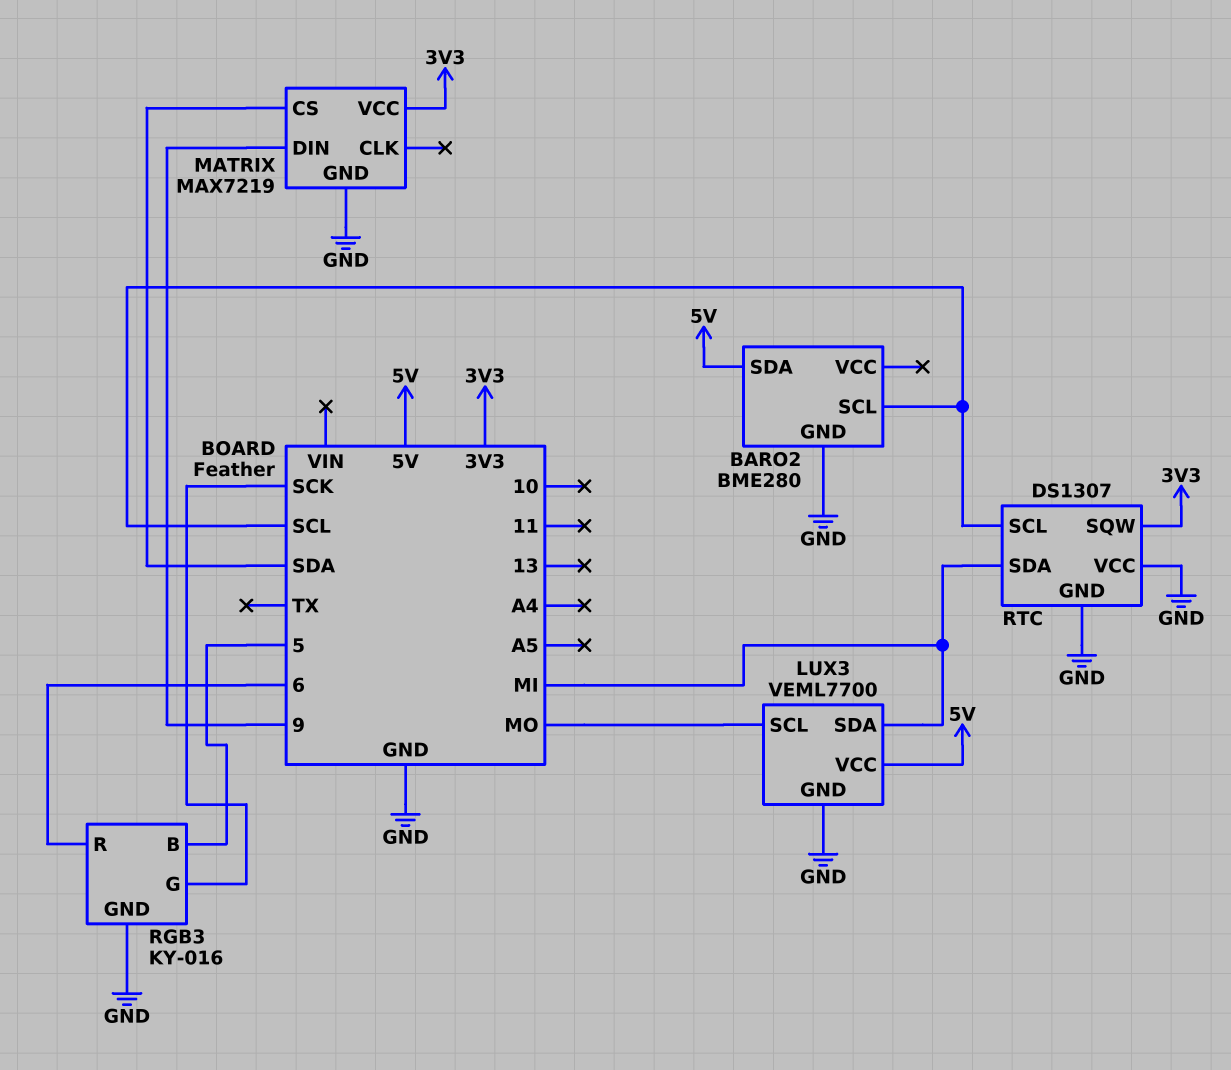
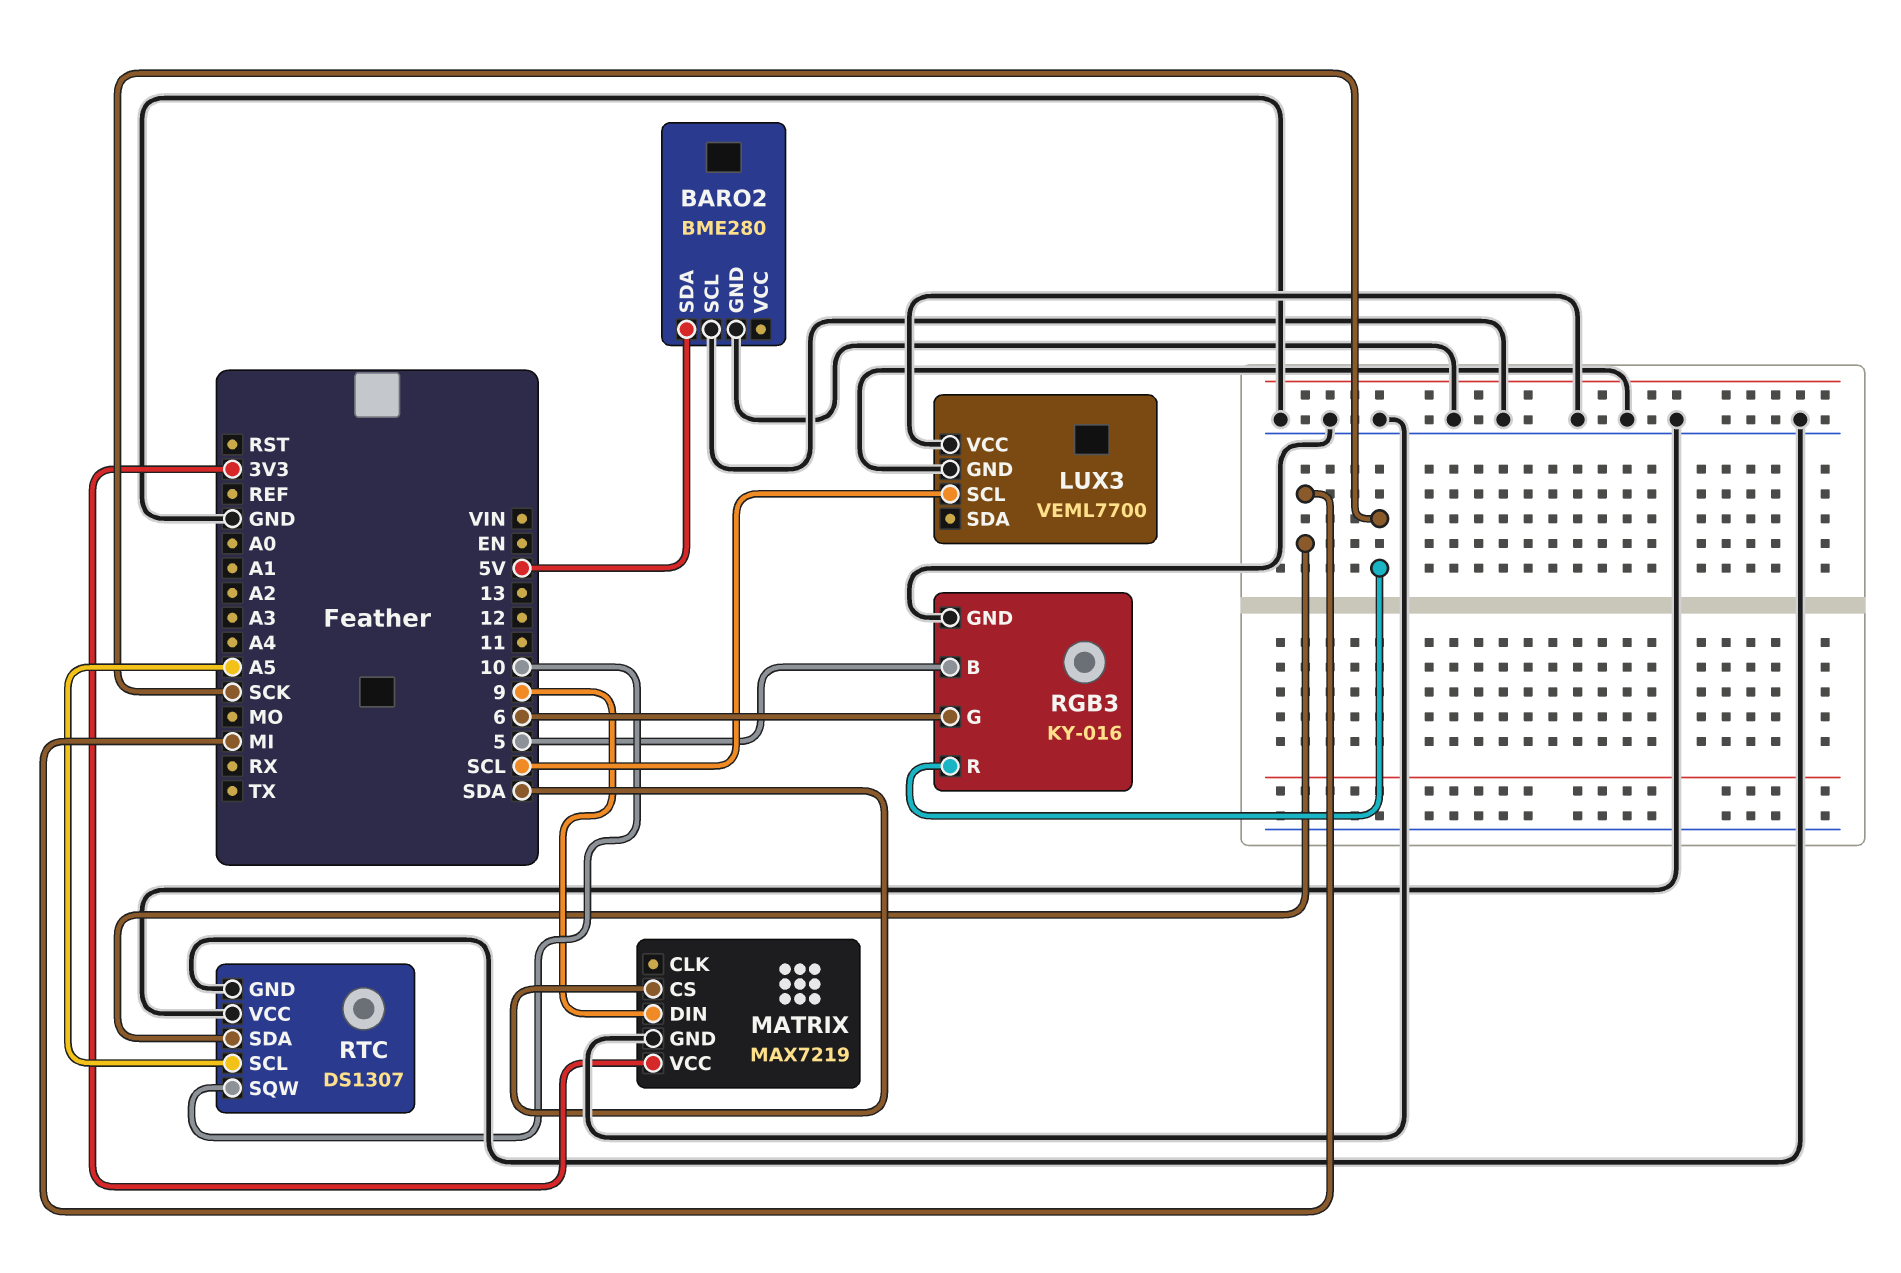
BARO2 pin SCL: SCL -> GND
LUX3 pin SCL: MO -> SCL
LUX3 pin SDA: MI -> none
LUX3 pin VCC: 5V -> GND
RGB3 pin G: SCK -> 6
RGB3 pin R: 6 -> SCK
RTC pin SCL: SCL -> A5
RTC pin SQW: 3V3 -> 10

